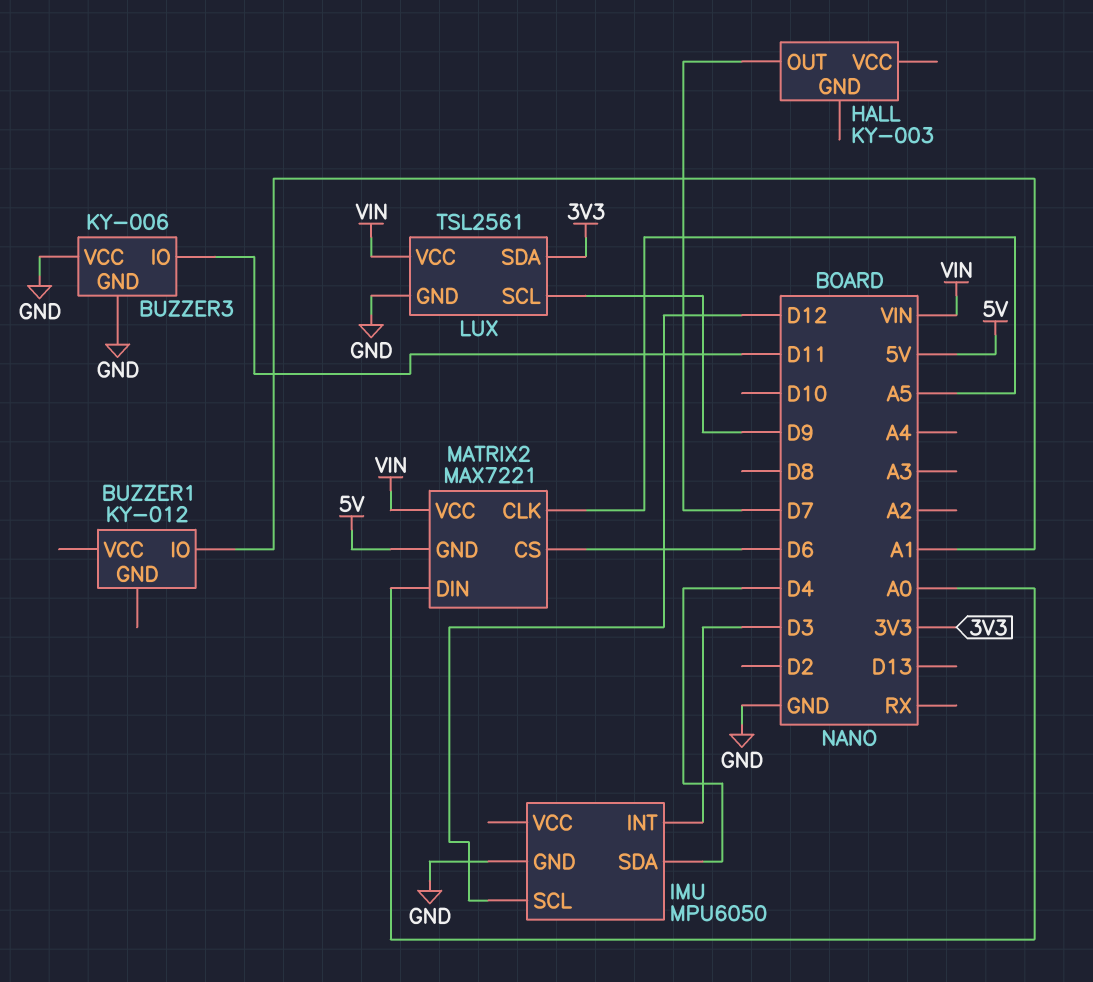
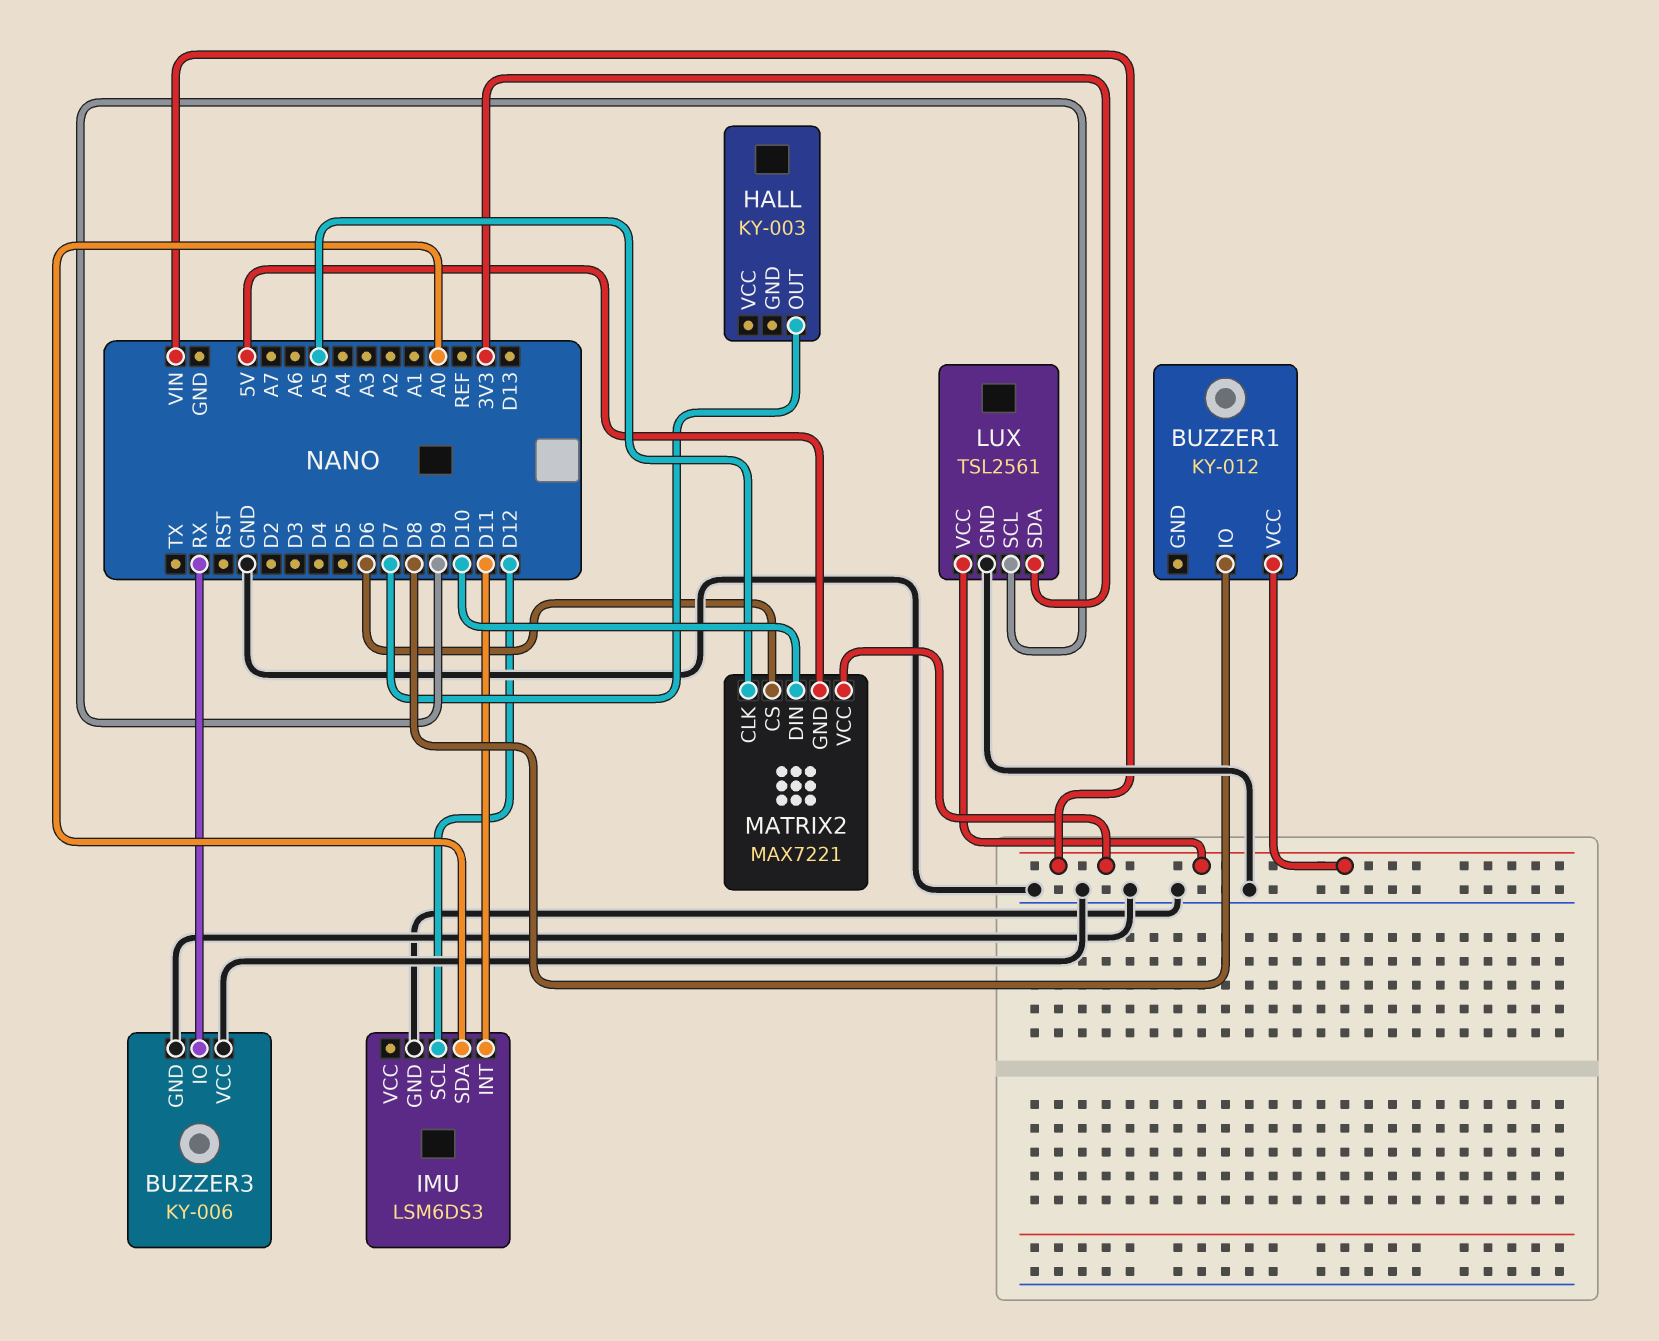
BUZZER1 pin IO: A1 -> D8
BUZZER1 pin VCC: none -> VIN
BUZZER3 pin IO: D11 -> RX
IMU: MPU6050 -> LSM6DS3
IMU pin INT: D3 -> D11
IMU pin SDA: D4 -> A0
MATRIX2 pin DIN: A0 -> D10

